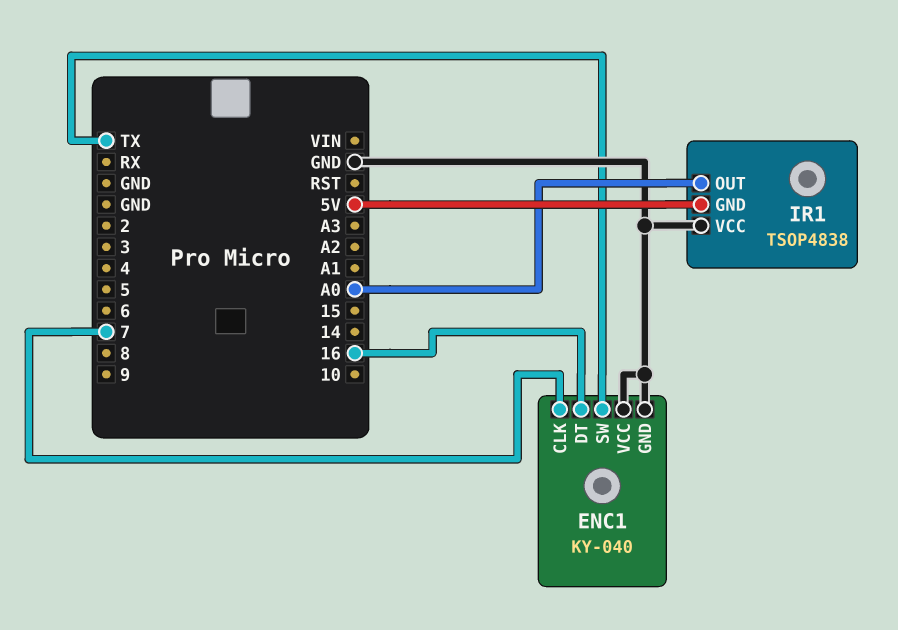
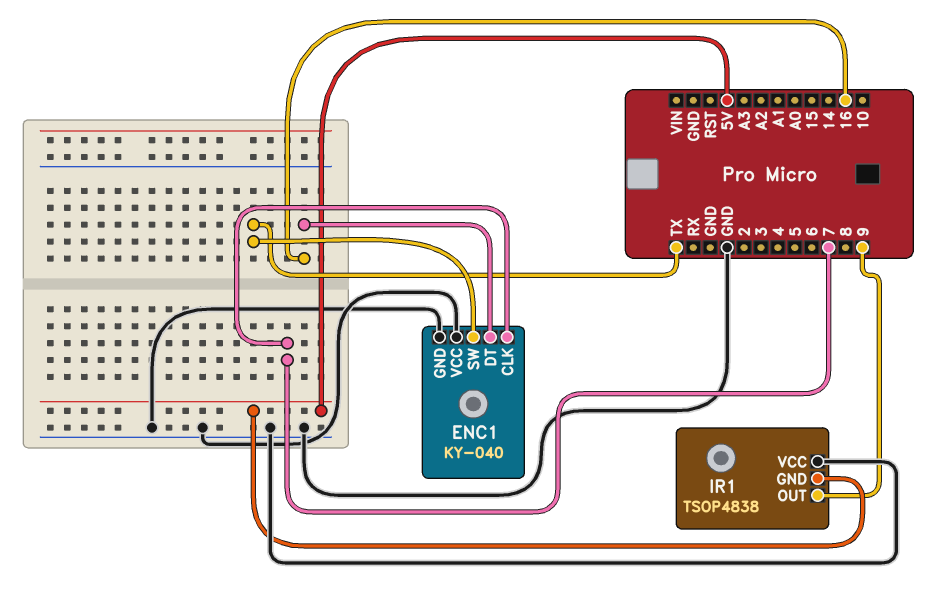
IR1 pin OUT: A0 -> 9

